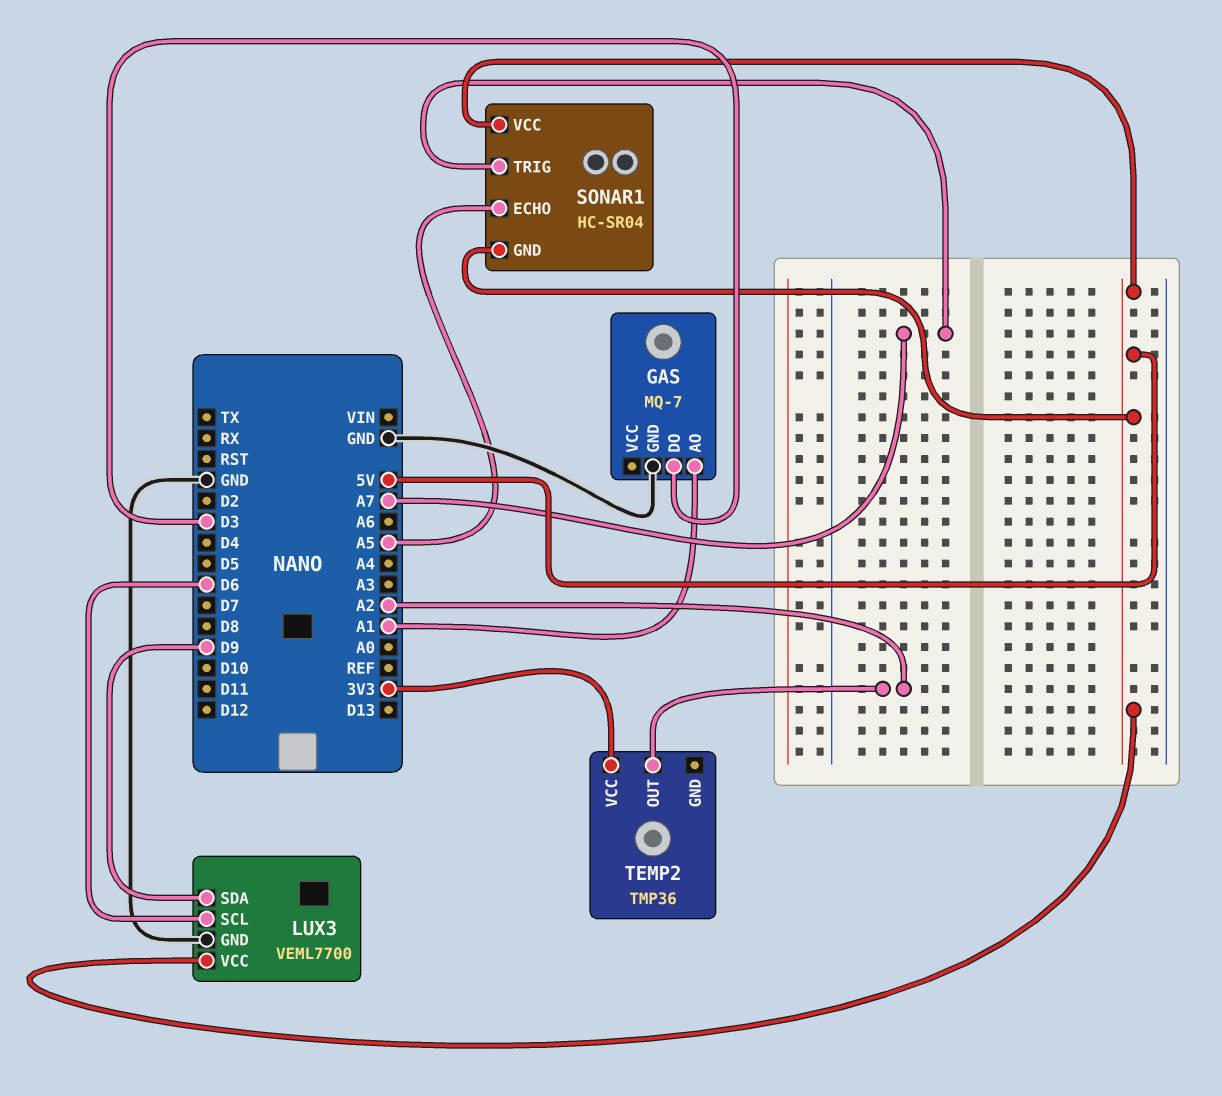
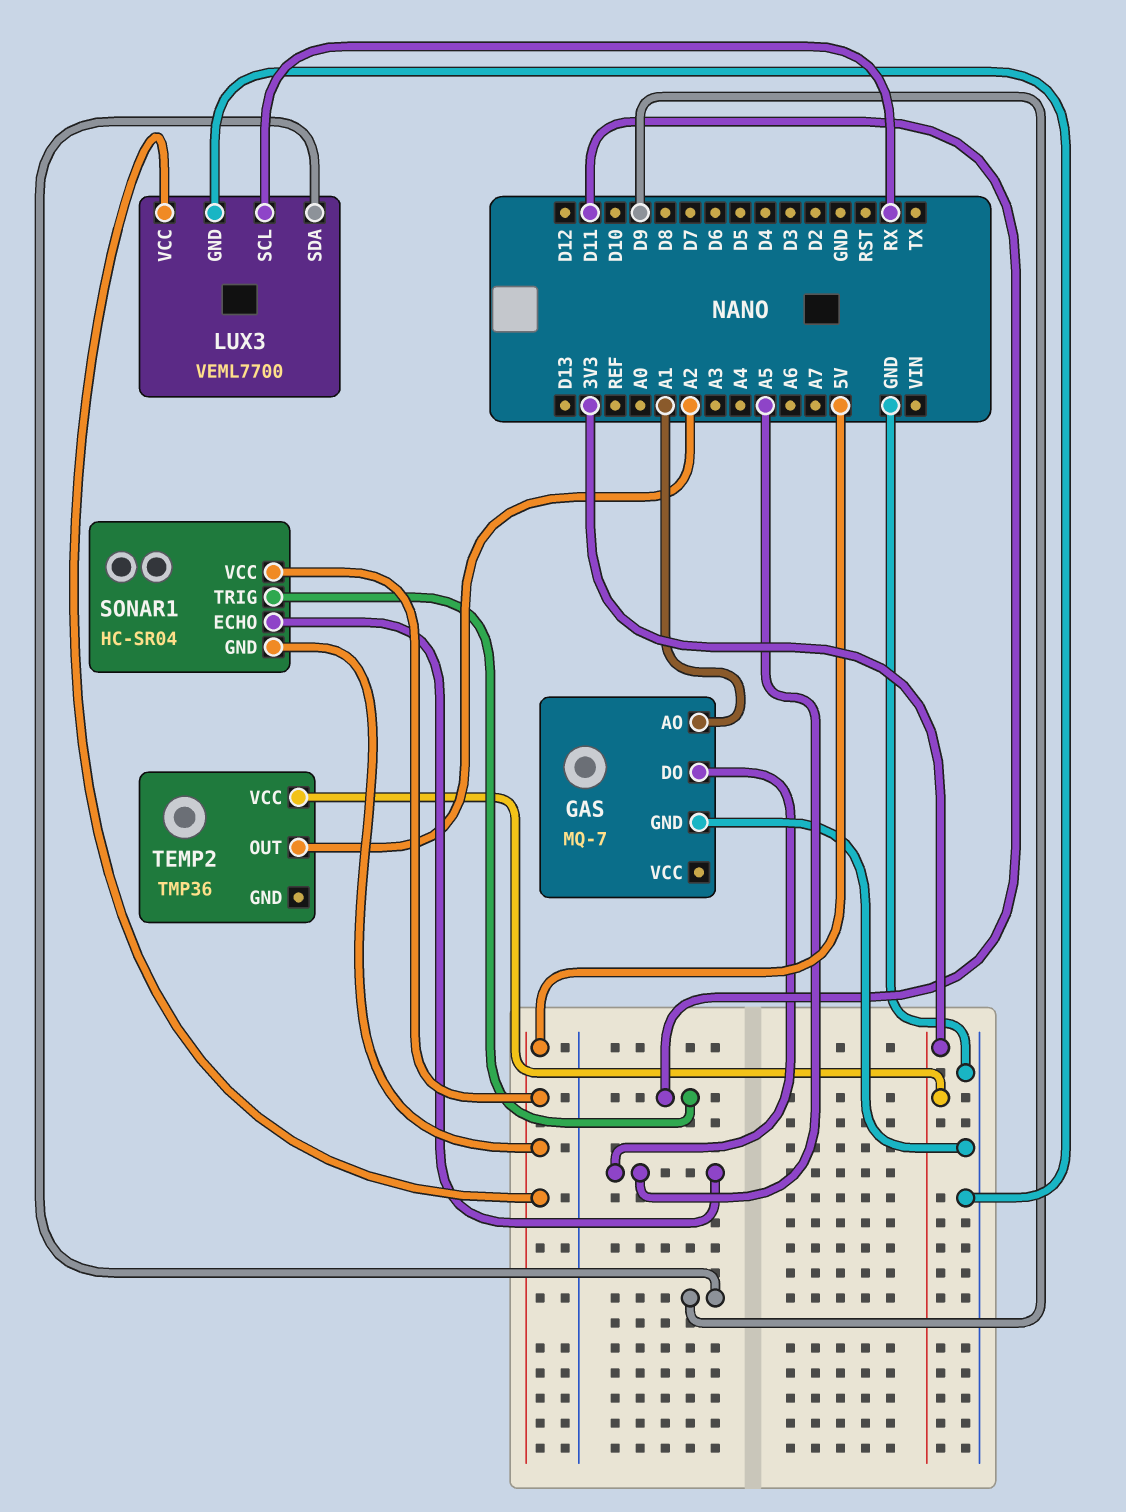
GAS pin DO: D3 -> A5
LUX3 pin SCL: D6 -> RX
SONAR1 pin TRIG: A7 -> D11

